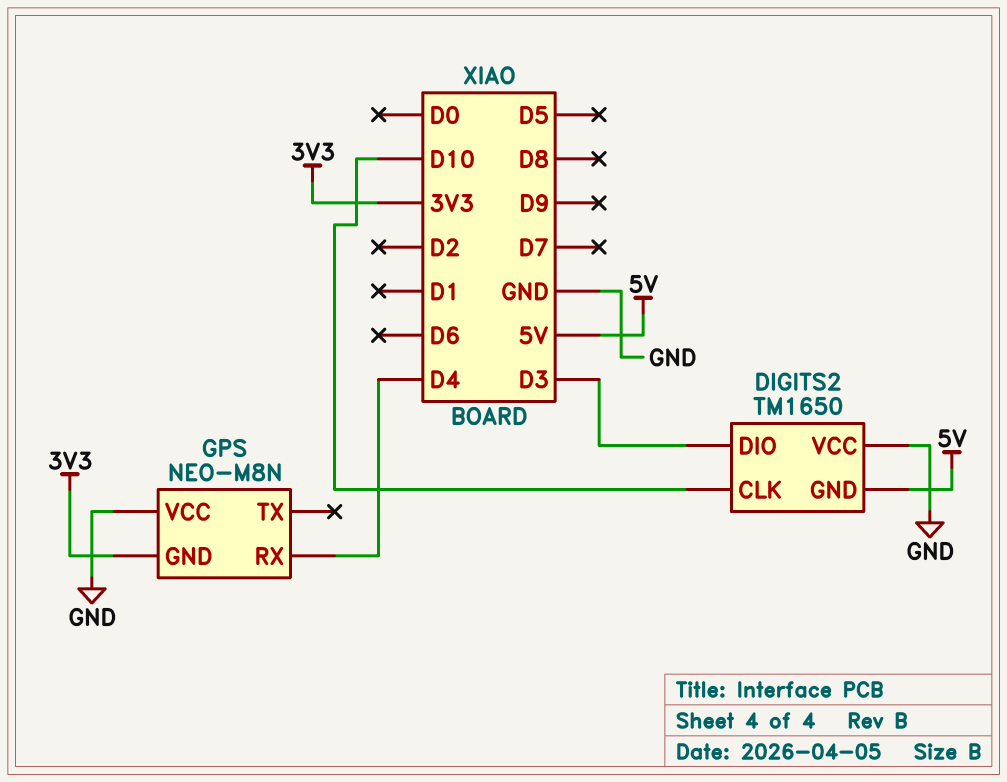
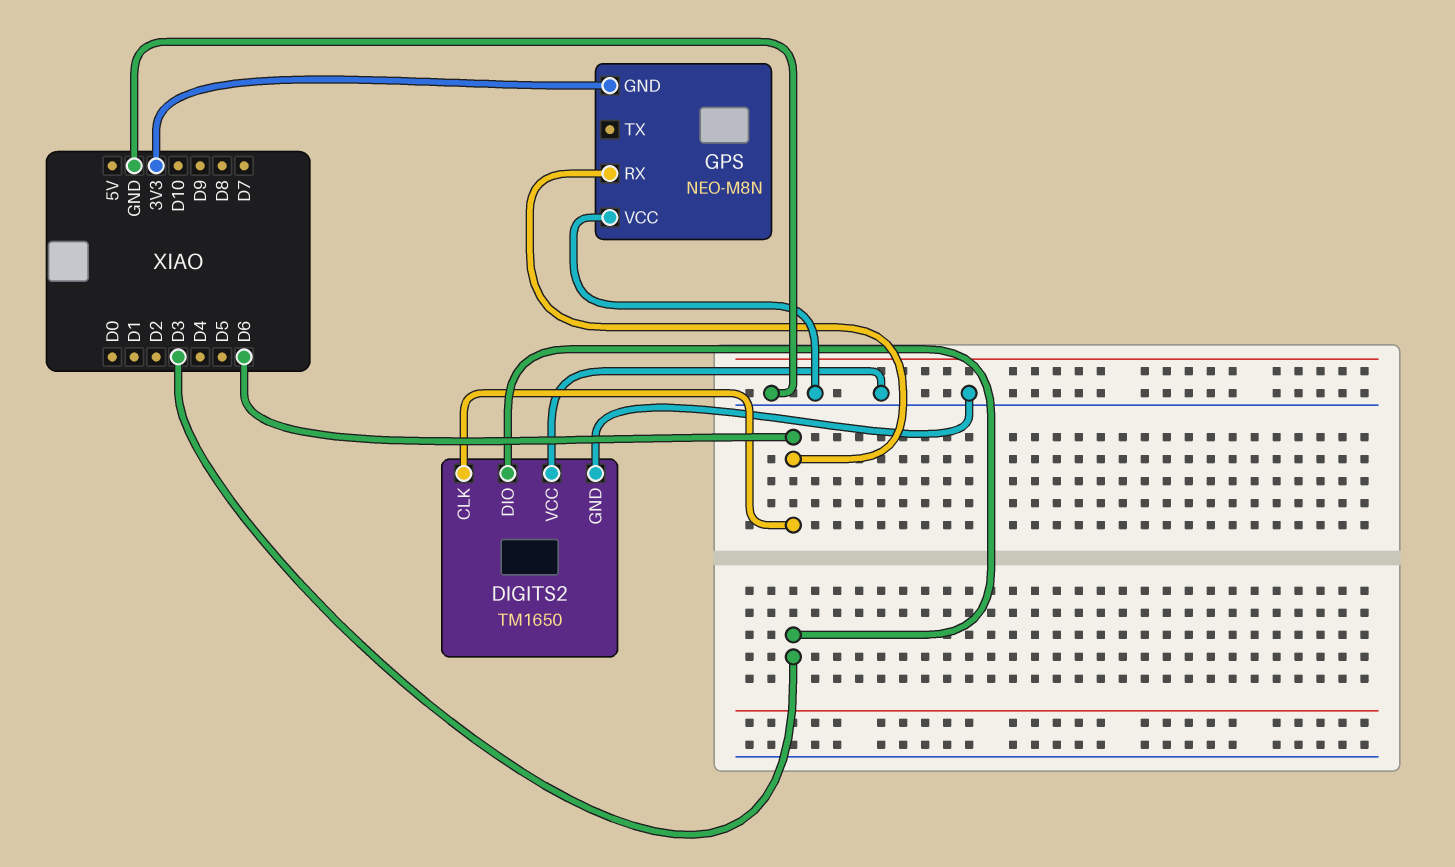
DIGITS2 pin CLK: D10 -> D6
DIGITS2 pin GND: 5V -> GND
GPS pin RX: D4 -> D6

